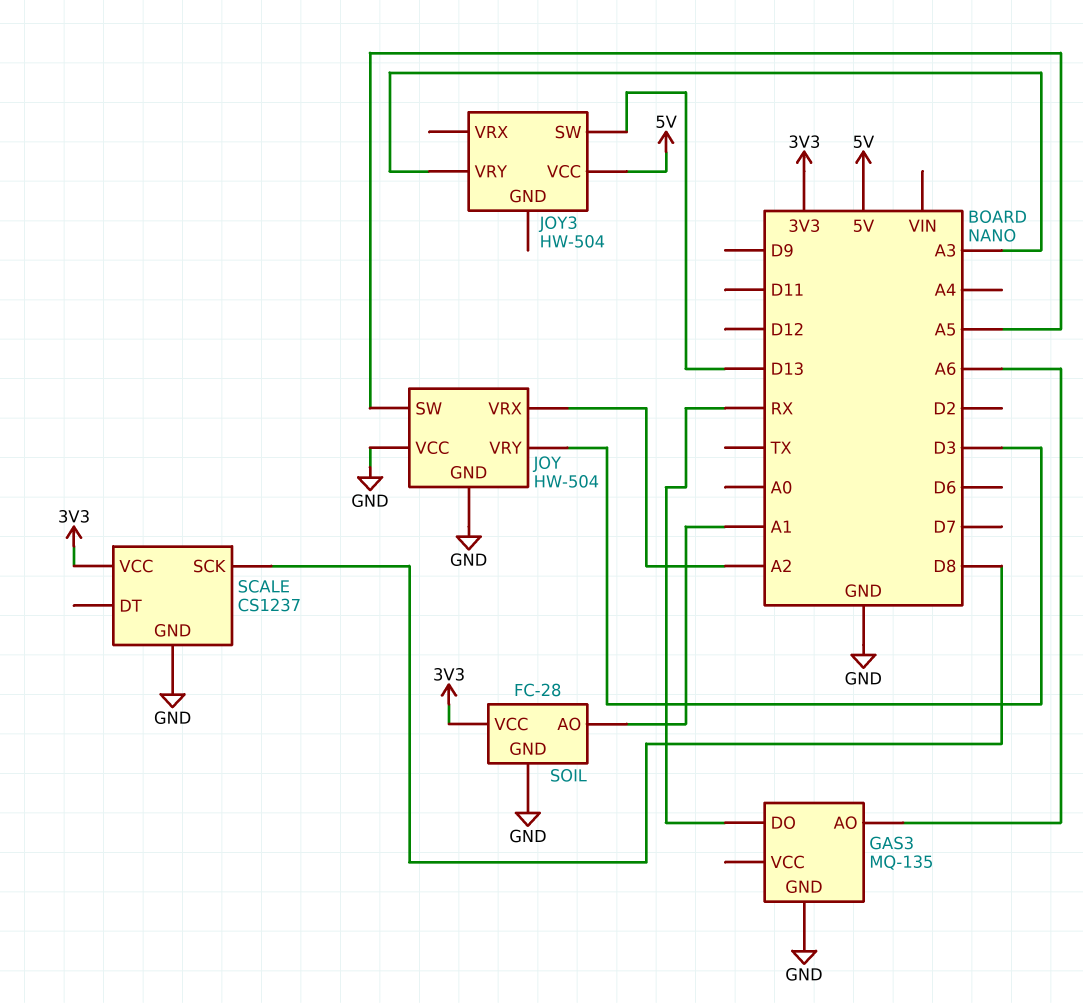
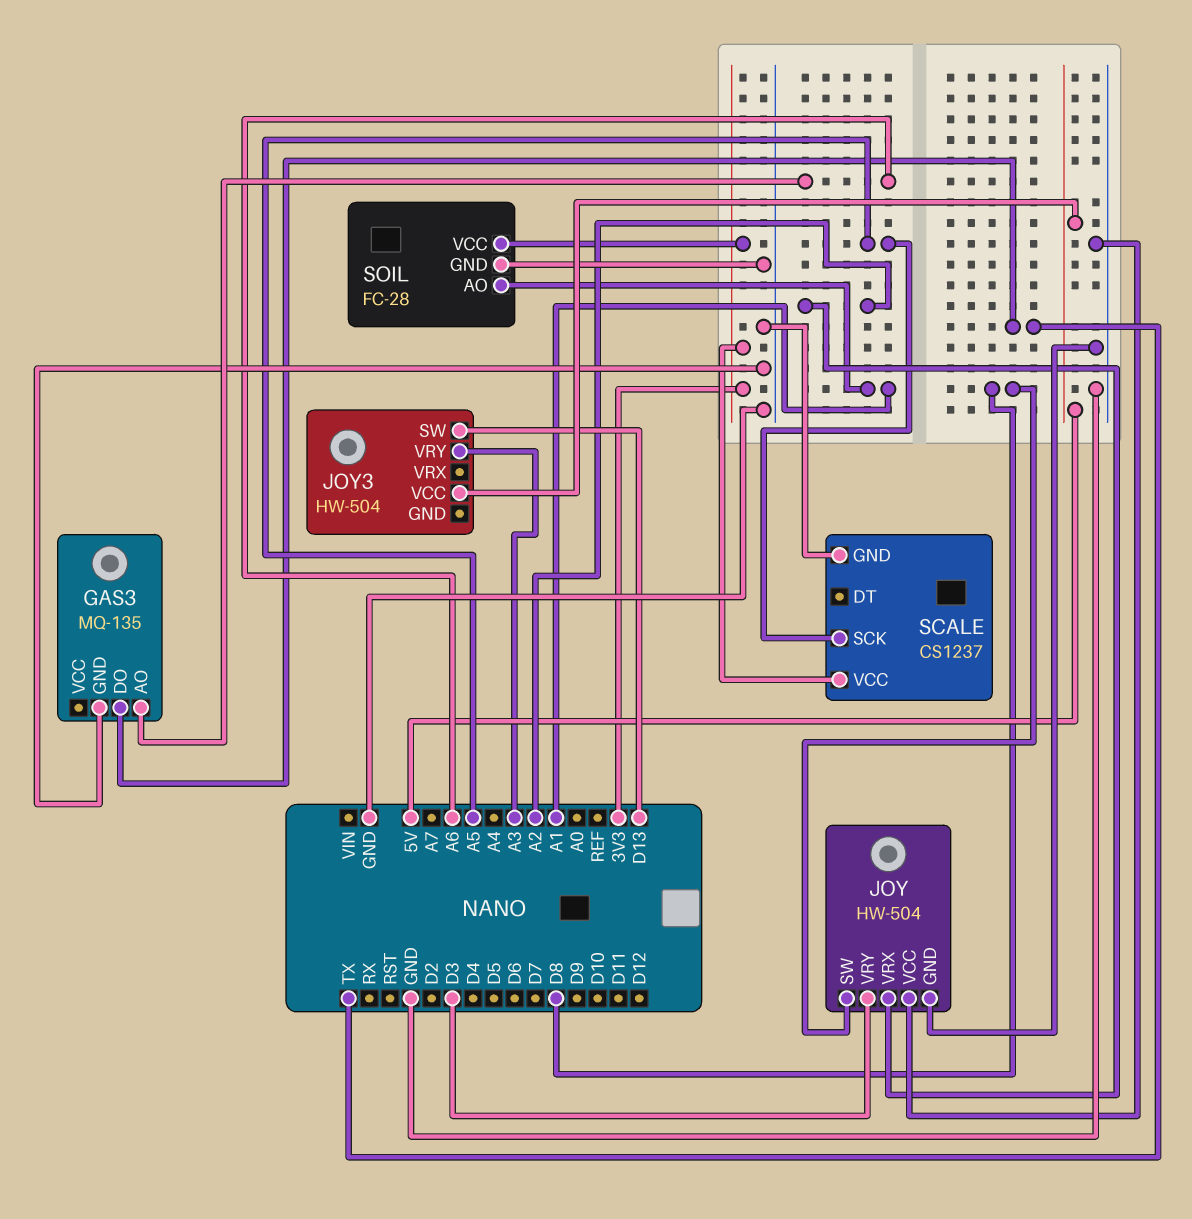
GAS3 pin DO: RX -> TX
JOY pin SW: A5 -> D8
SCALE pin SCK: D8 -> A5

